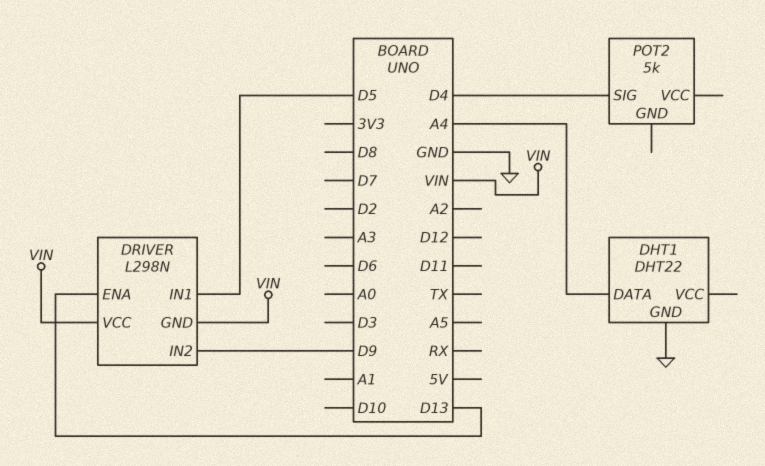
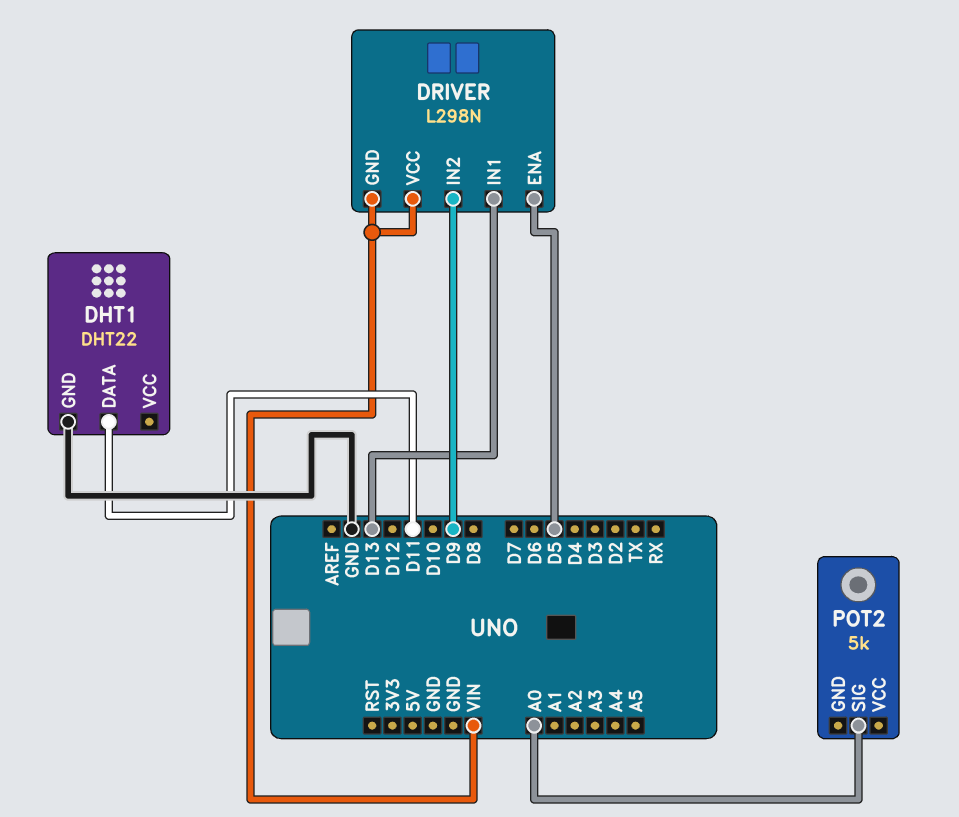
DHT1 pin DATA: A4 -> D11
DRIVER pin ENA: D13 -> D5
DRIVER pin IN1: D5 -> D13
POT2 pin SIG: D4 -> A0

